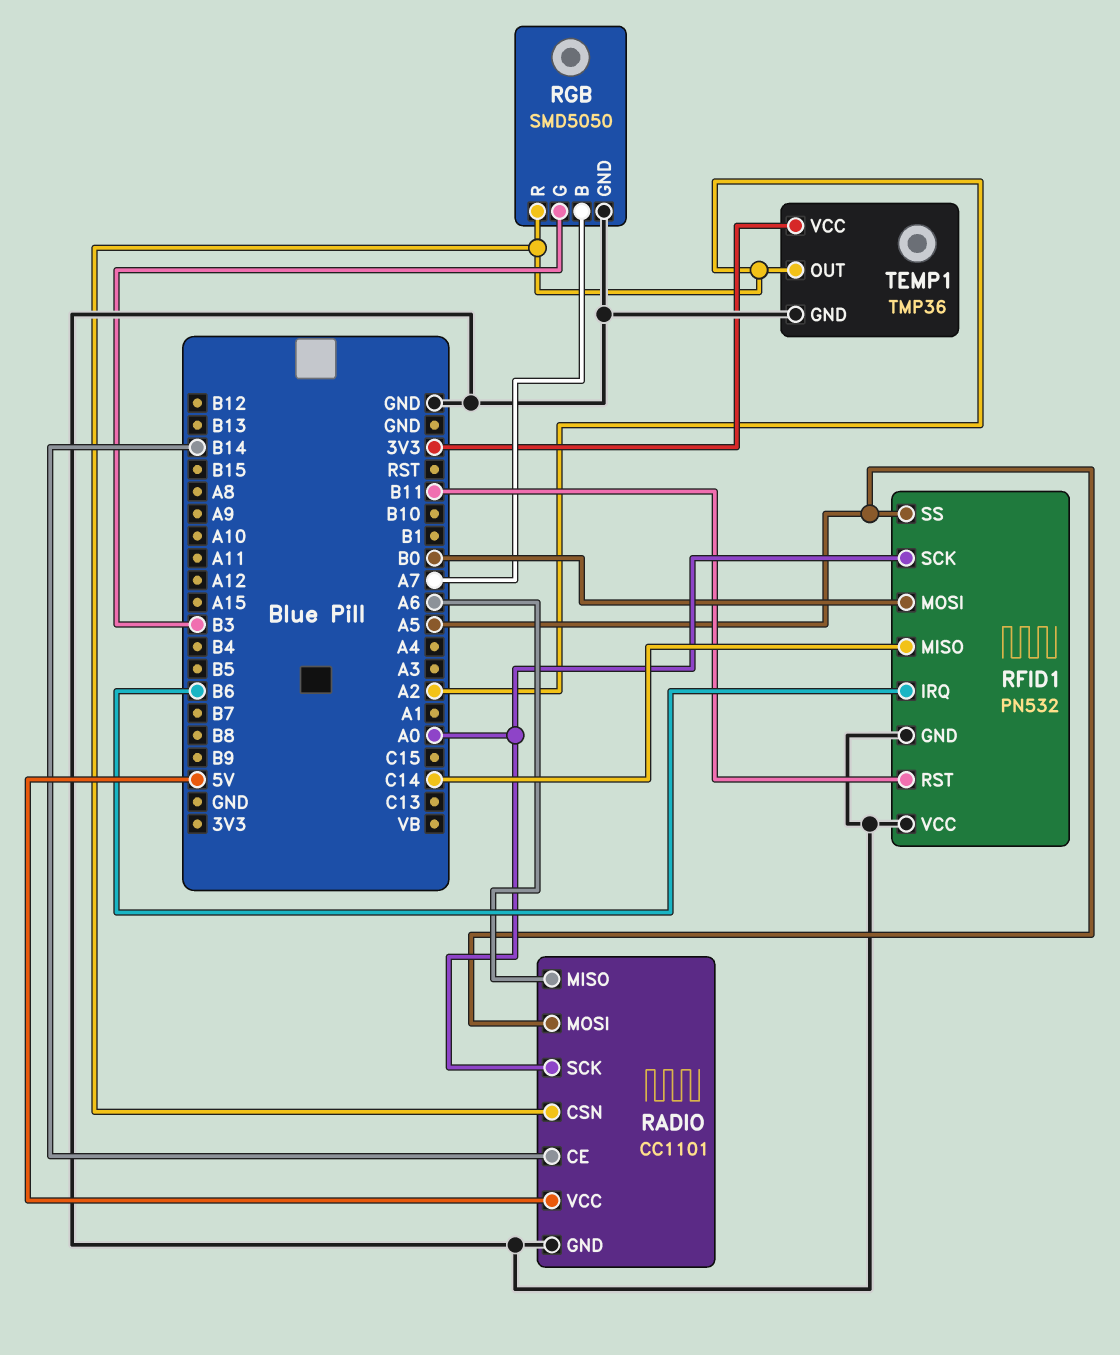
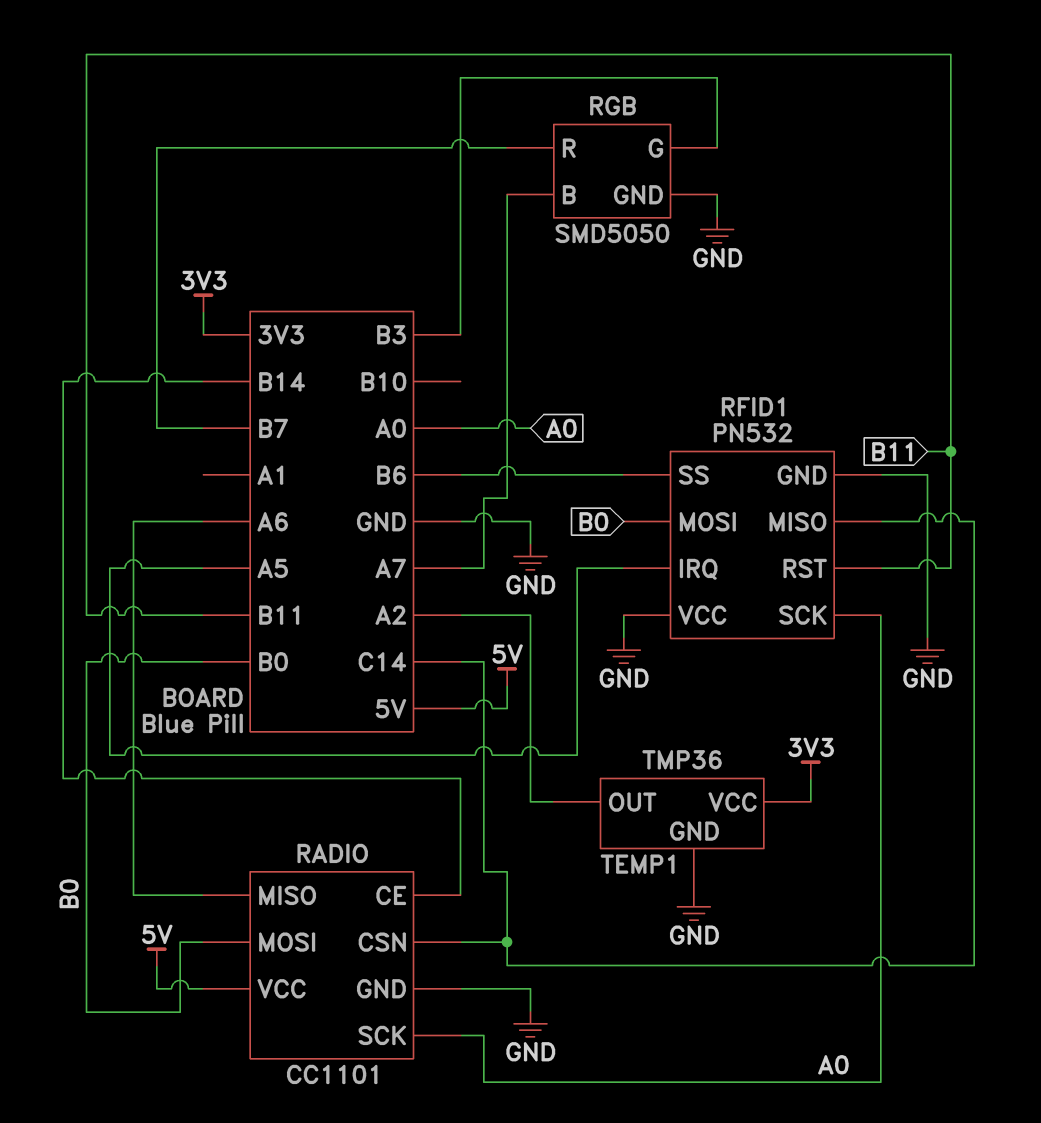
RADIO pin CSN: A2 -> C14
RADIO pin MOSI: A5 -> B0
RFID1 pin IRQ: B6 -> A5
RFID1 pin SS: A5 -> B6
RGB pin R: A2 -> B7

